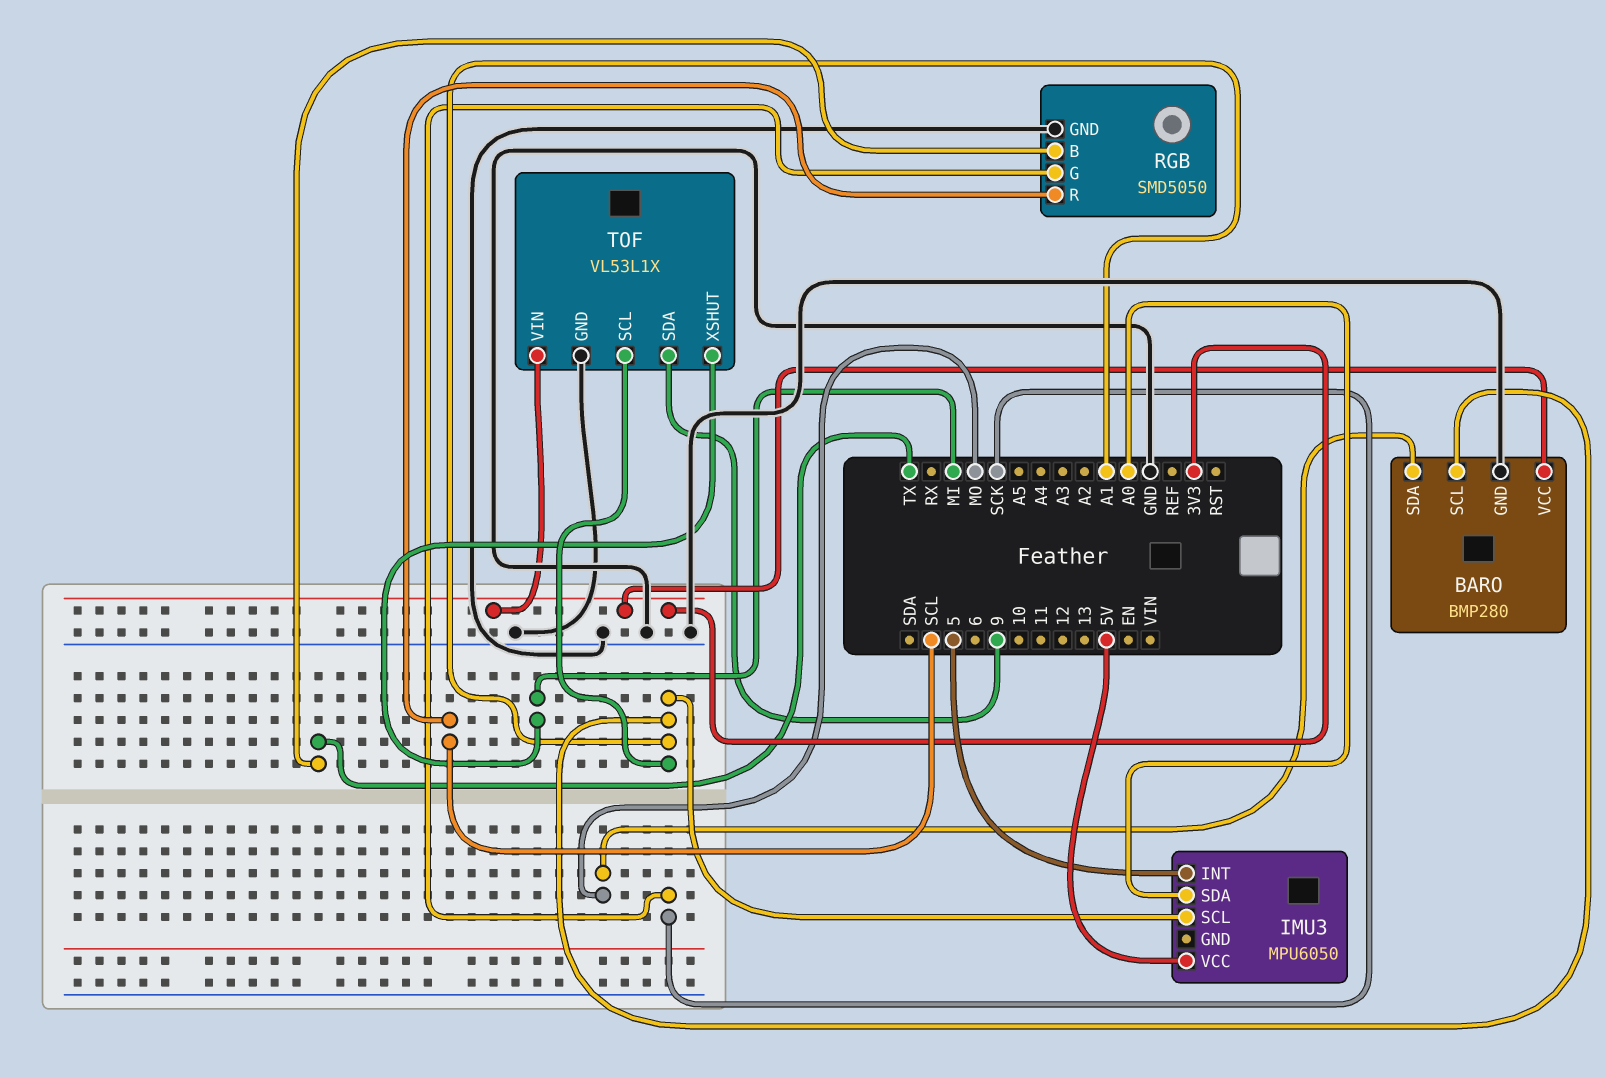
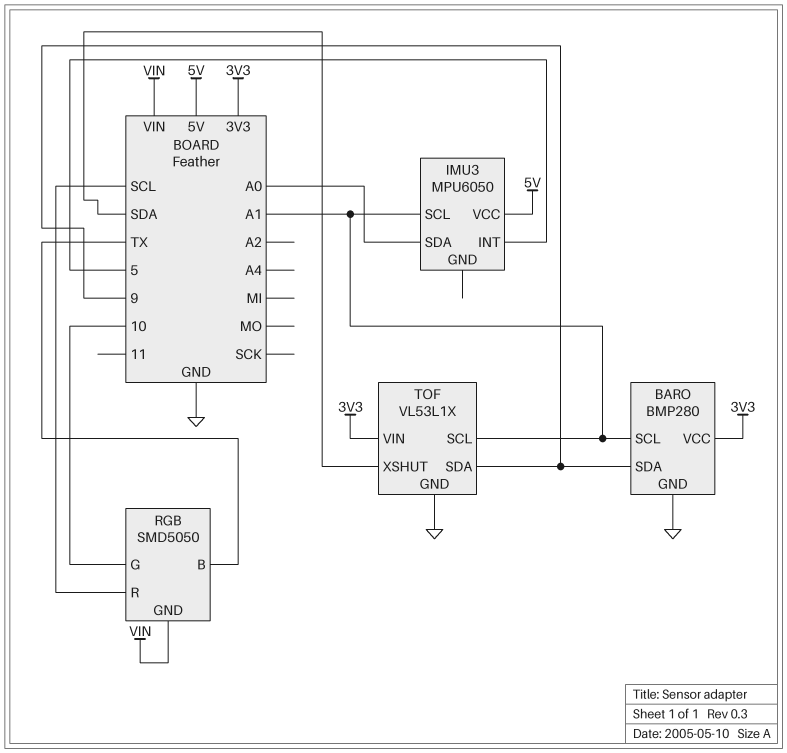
BARO pin SDA: MO -> 9
RGB pin G: SCK -> 10
RGB pin GND: GND -> VIN
TOF pin XSHUT: MI -> SDA

